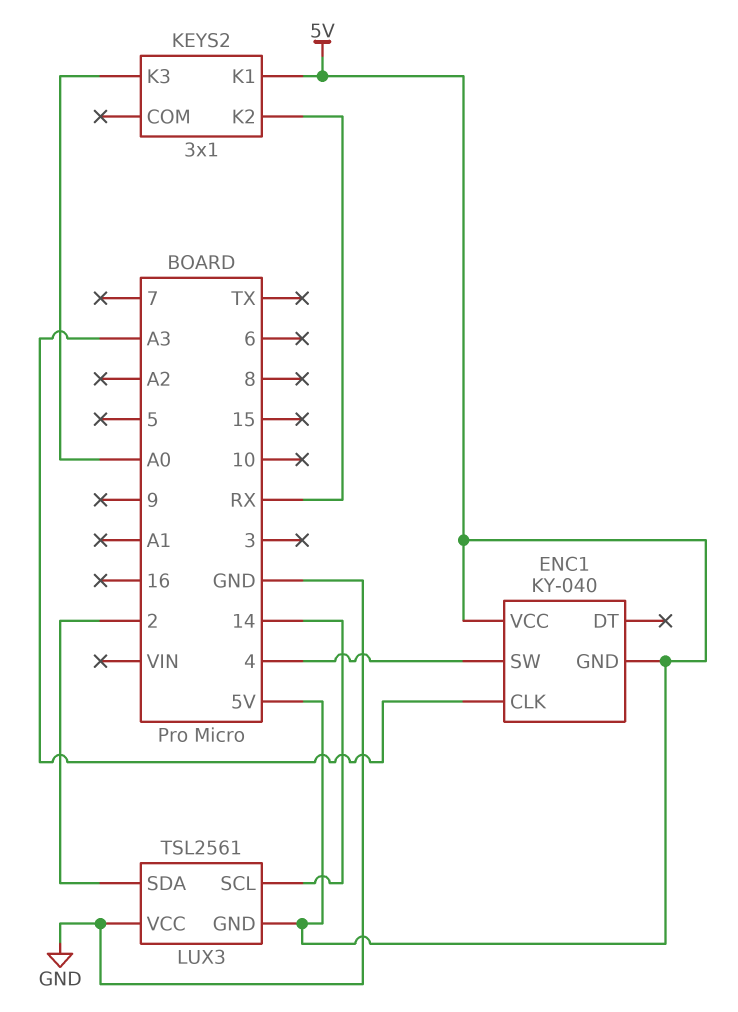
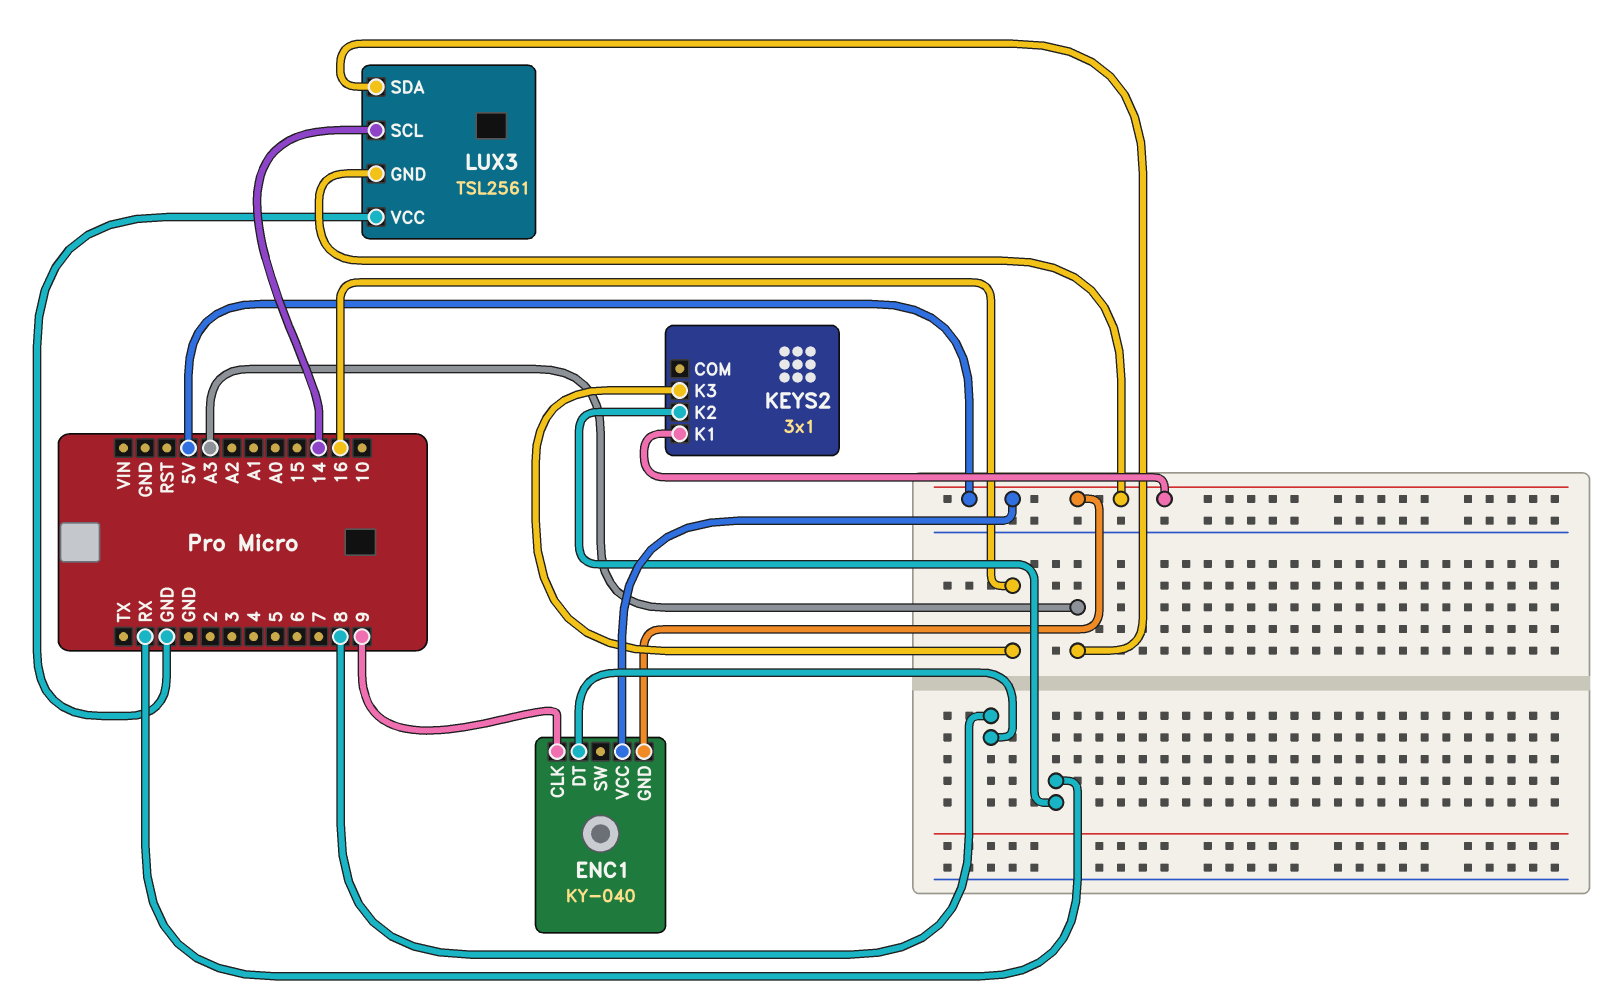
ENC1 pin CLK: A3 -> 9
ENC1 pin DT: none -> 8
ENC1 pin SW: 4 -> none
KEYS2 pin K3: A0 -> 16
LUX3 pin SDA: 2 -> A3

